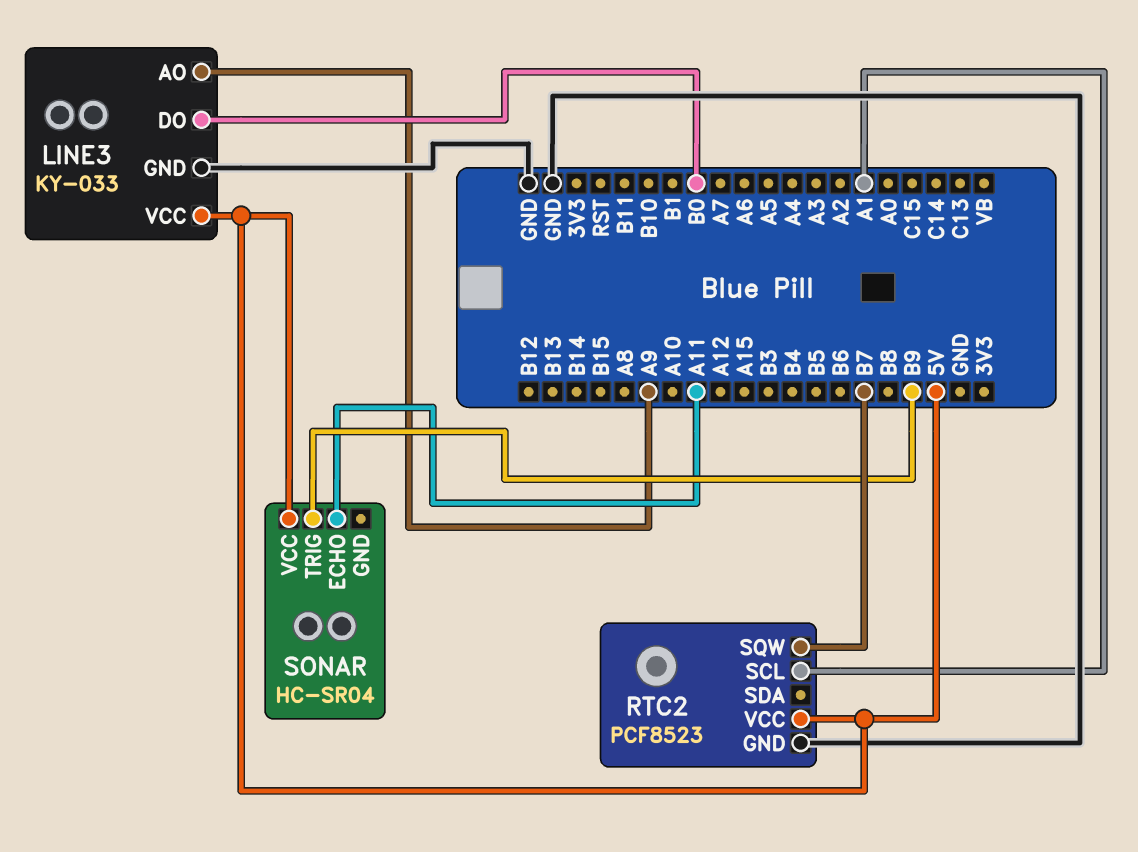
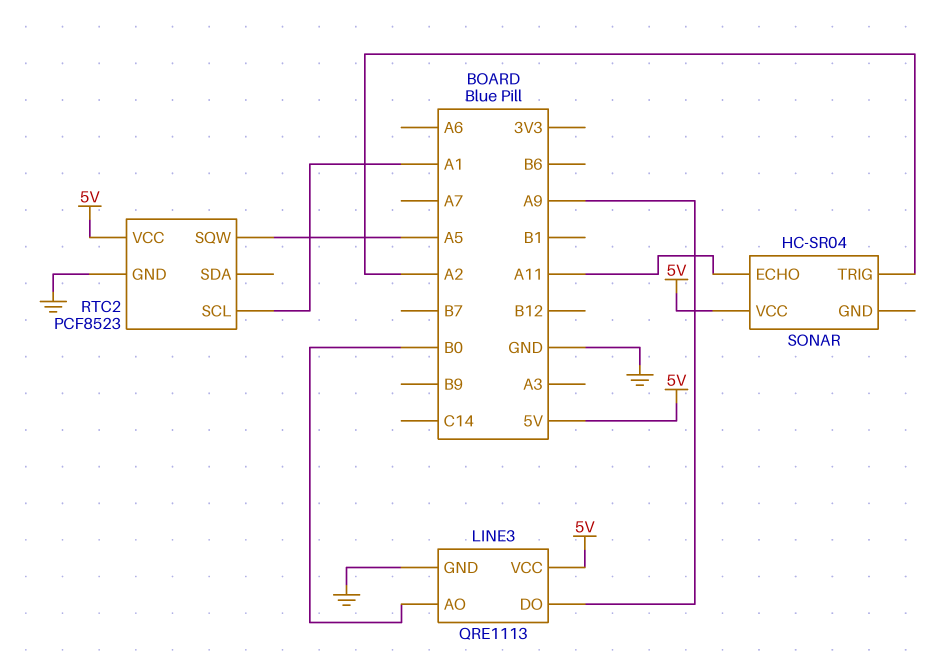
LINE3: KY-033 -> QRE1113
LINE3 pin AO: A9 -> B0
LINE3 pin DO: B0 -> A9
RTC2 pin SQW: B7 -> A5
SONAR pin TRIG: B9 -> A2

